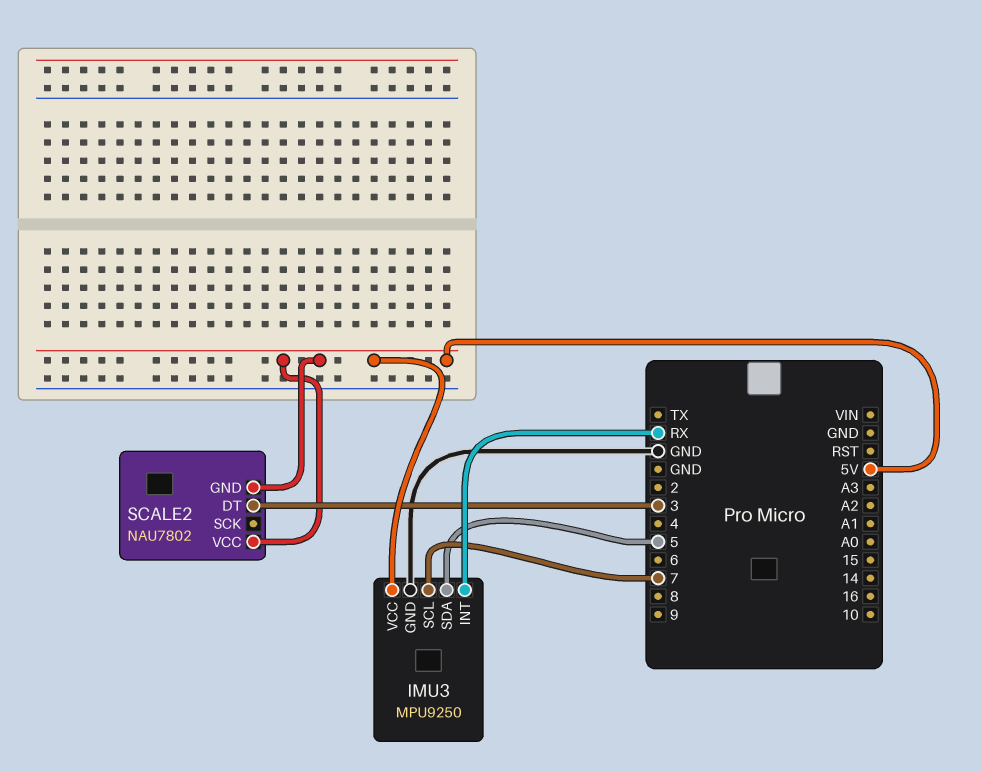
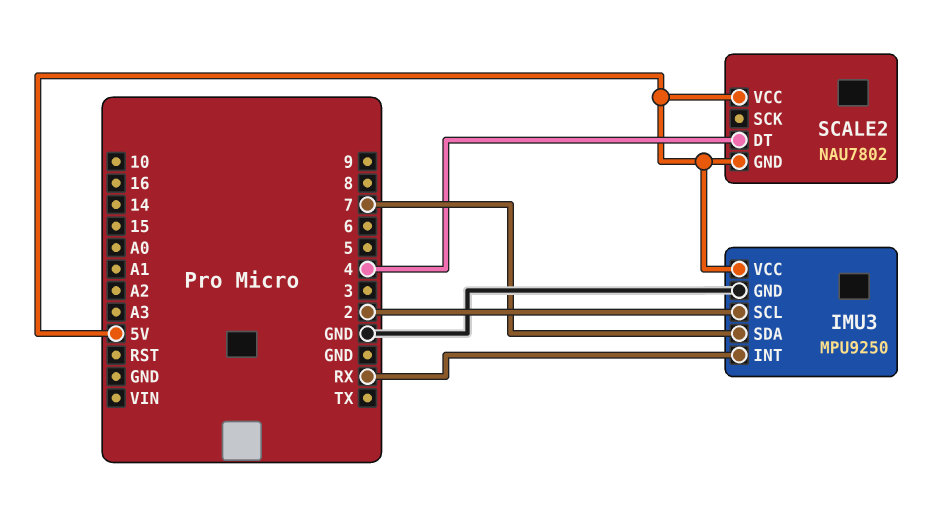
IMU3 pin SCL: 7 -> 2
IMU3 pin SDA: 5 -> 7
SCALE2 pin DT: 3 -> 4

